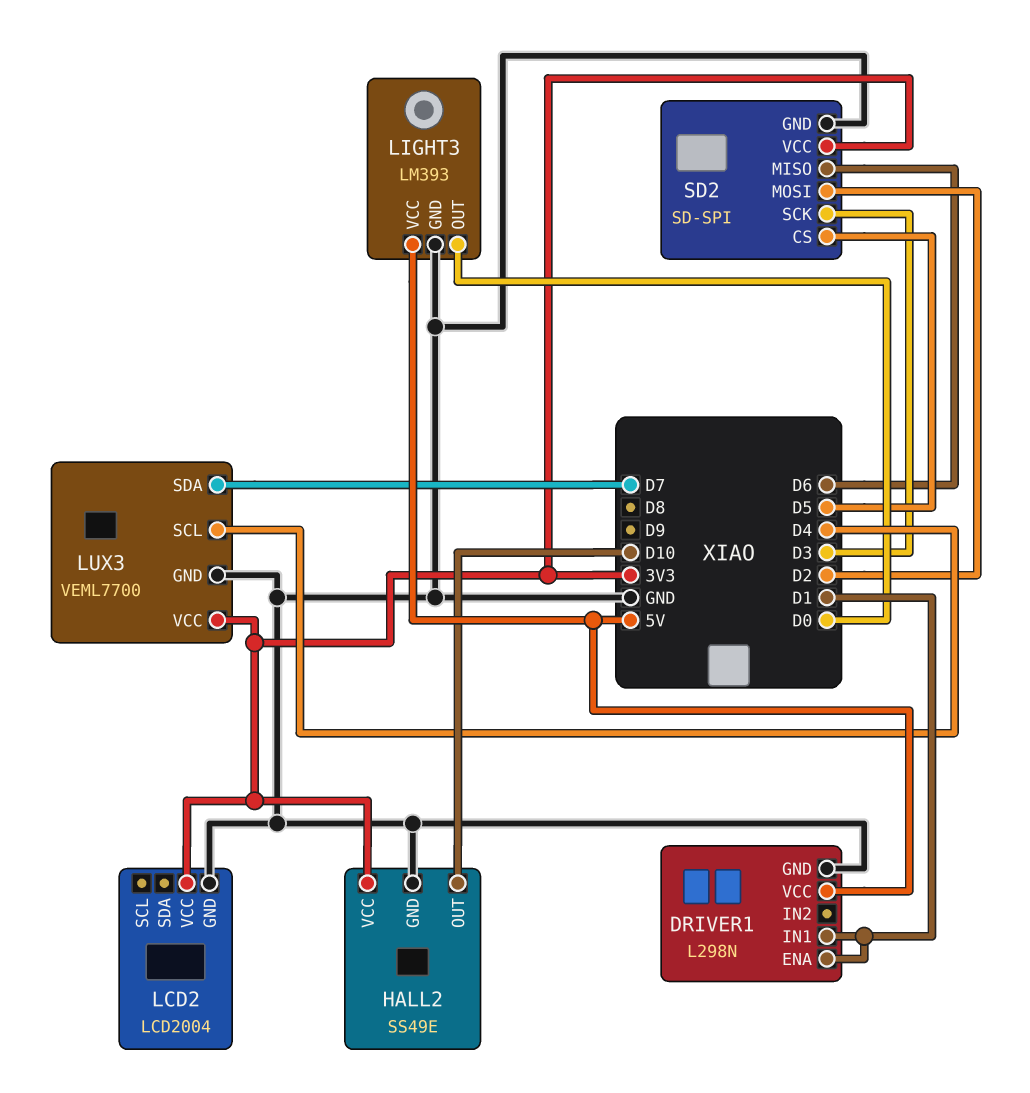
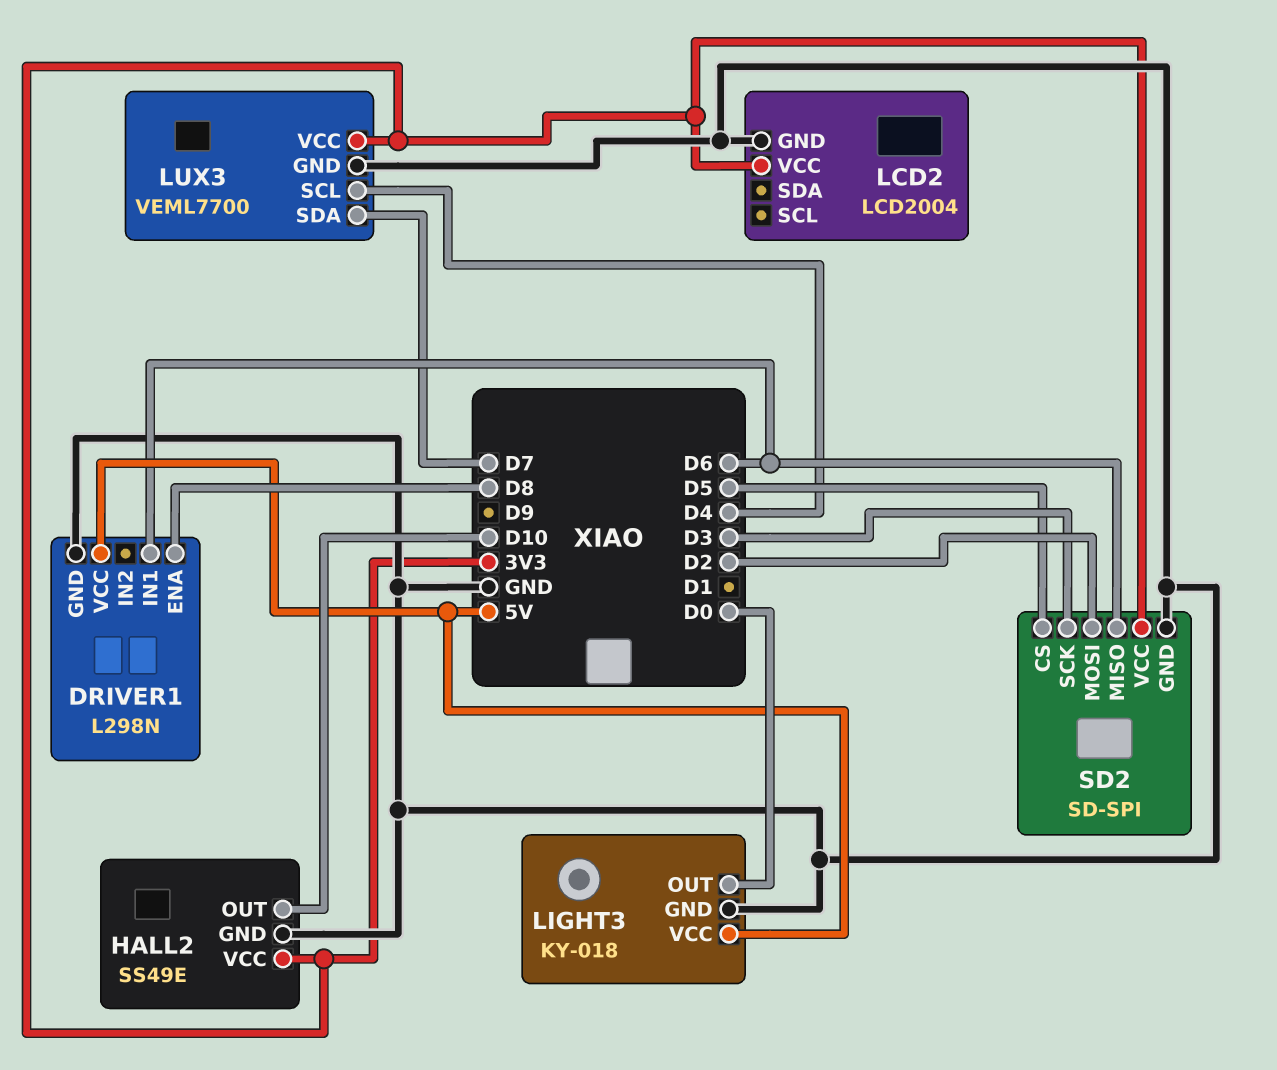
DRIVER1 pin ENA: D1 -> D8
DRIVER1 pin IN1: D1 -> D6
LIGHT3: LM393 -> KY-018

